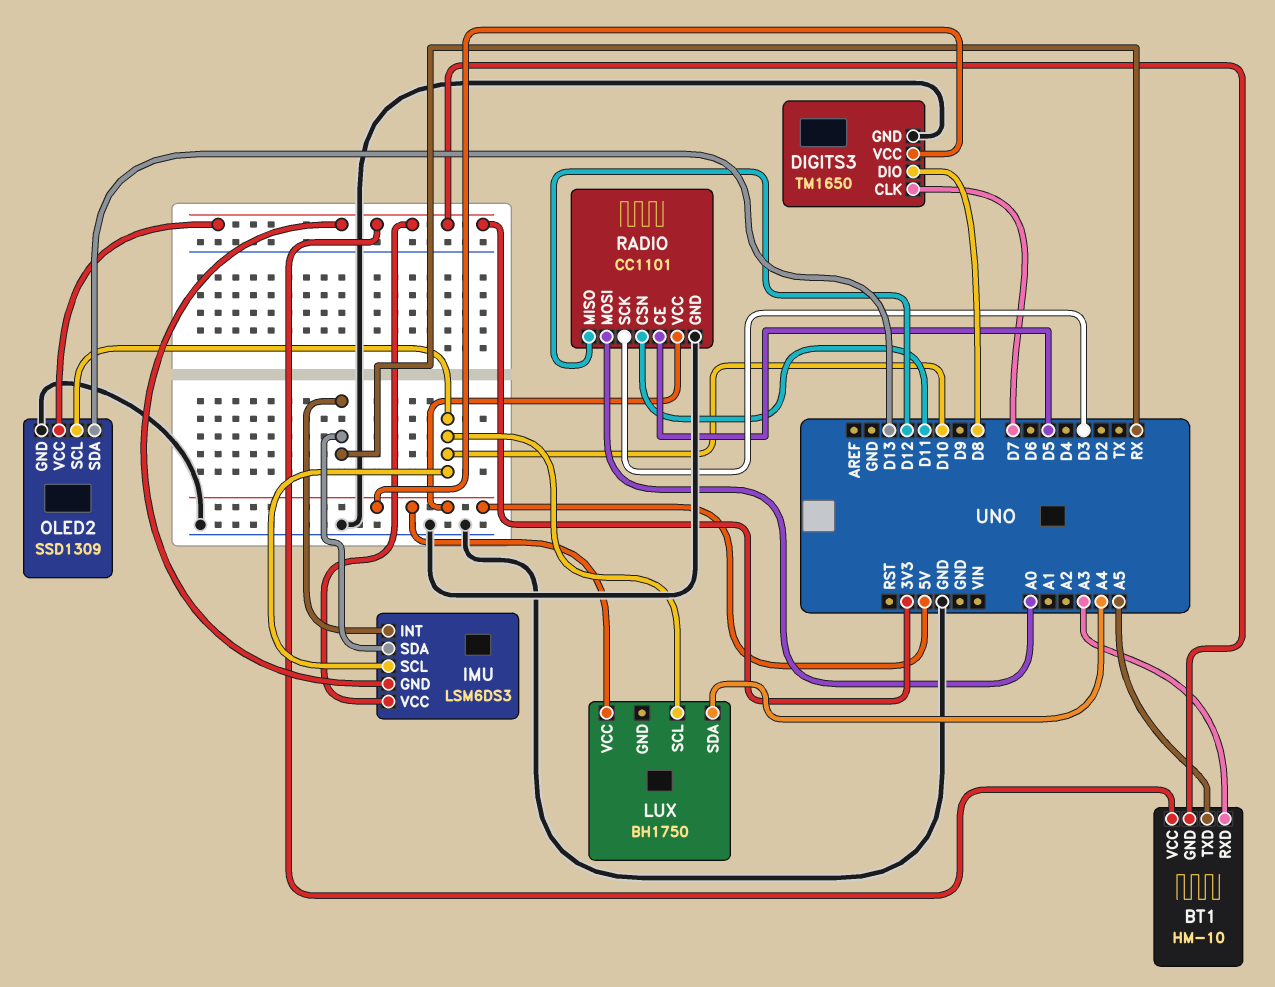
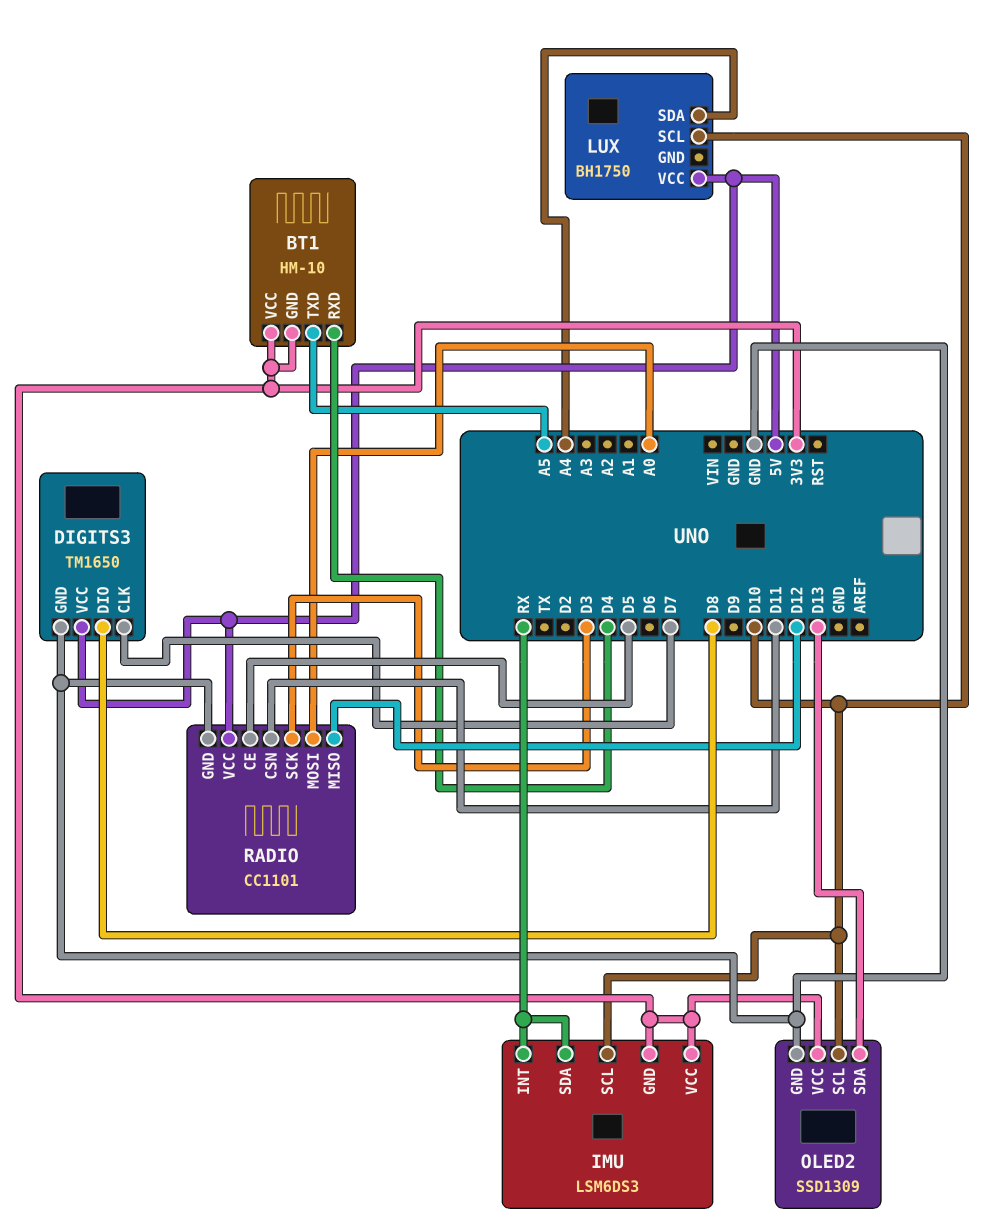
BT1 pin RXD: A3 -> D4

